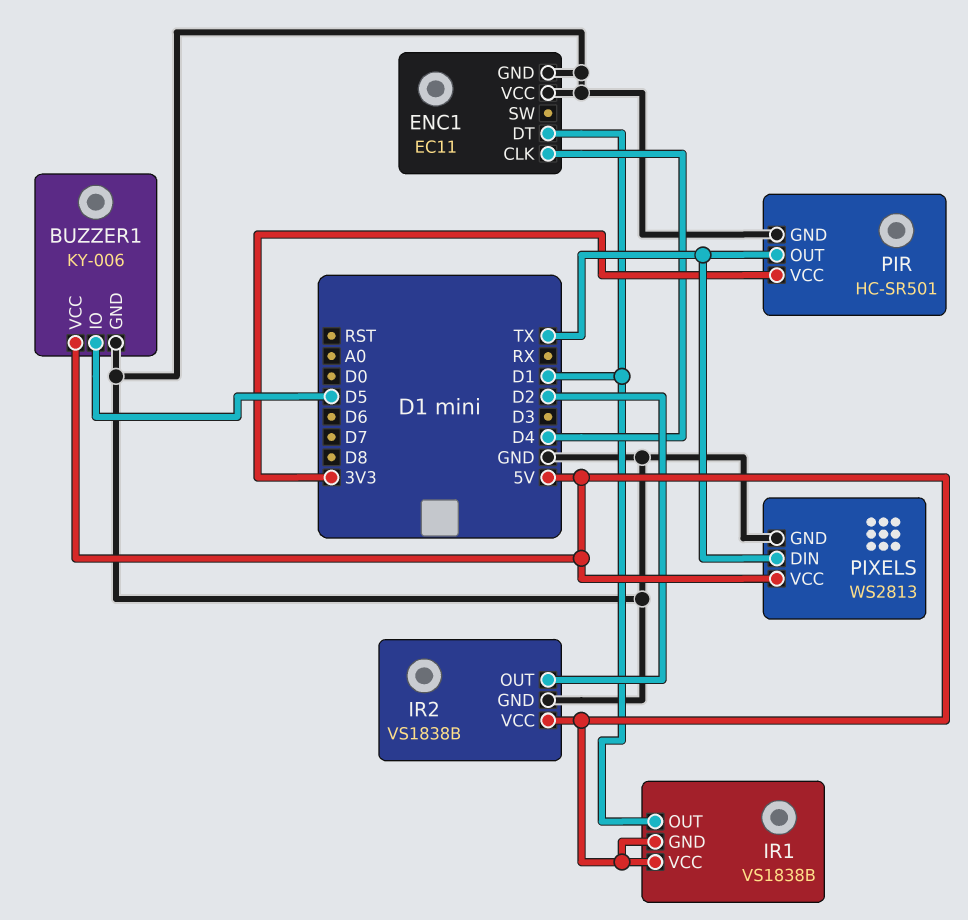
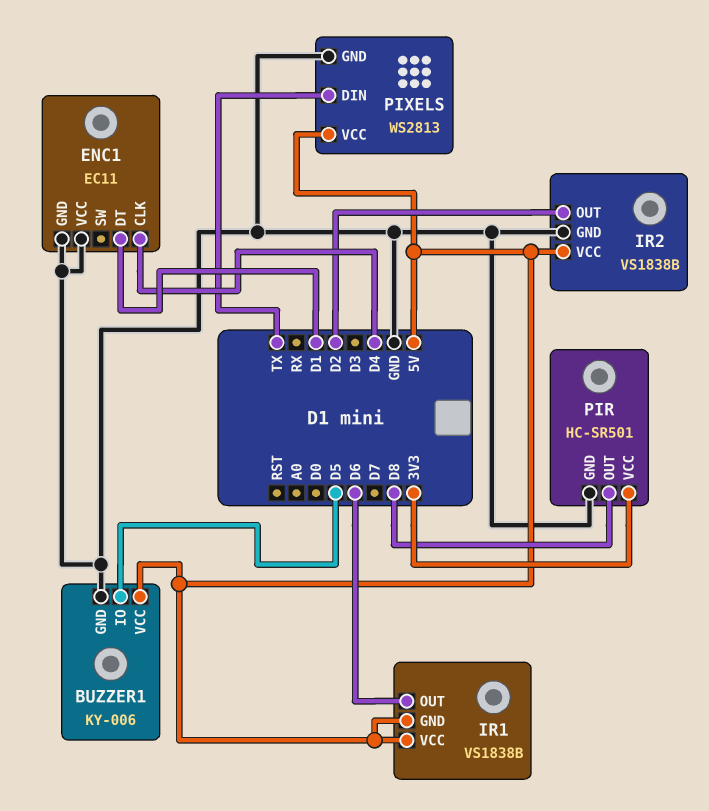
IR1 pin OUT: D1 -> D6
PIR pin OUT: TX -> D8

